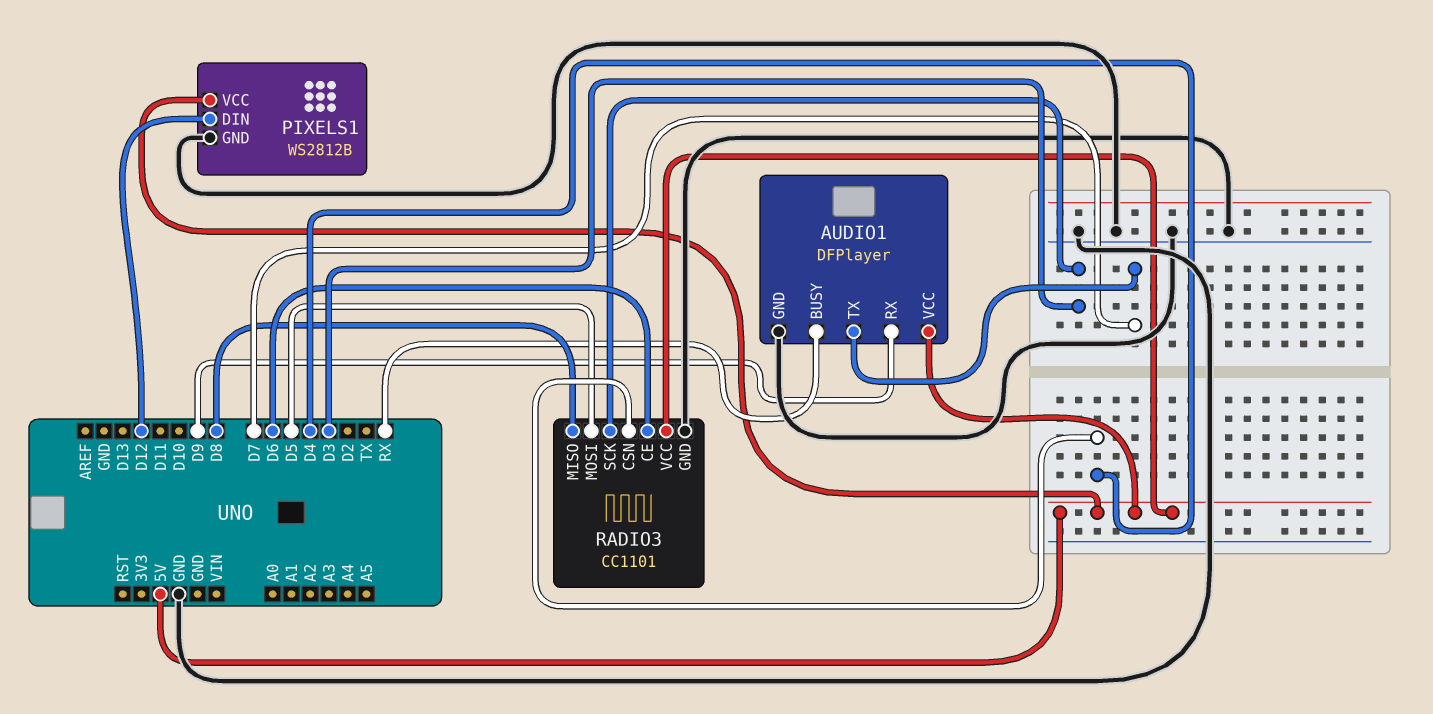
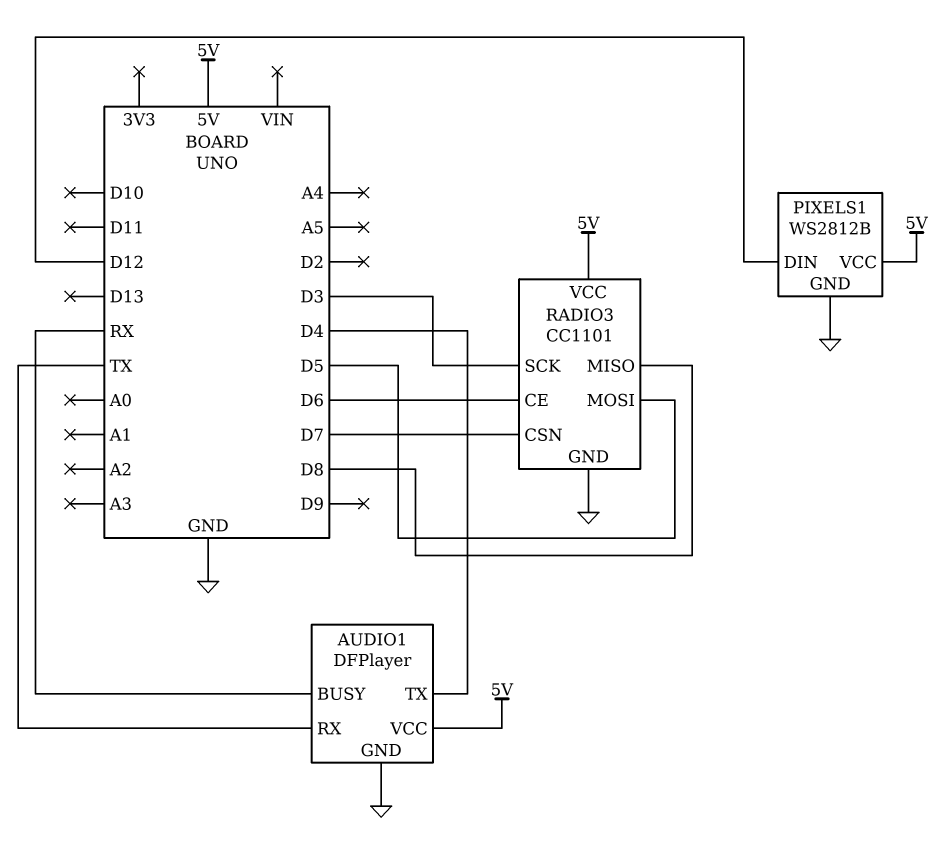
AUDIO1 pin RX: D9 -> TX
AUDIO1 pin TX: D7 -> D4
RADIO3 pin CSN: D4 -> D7

